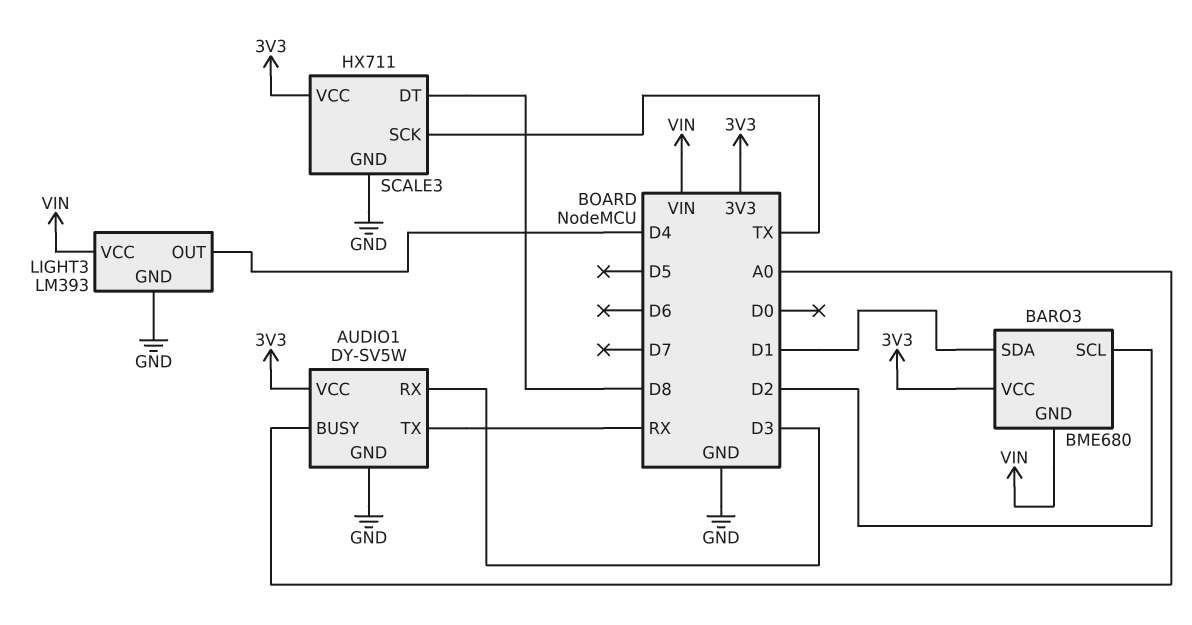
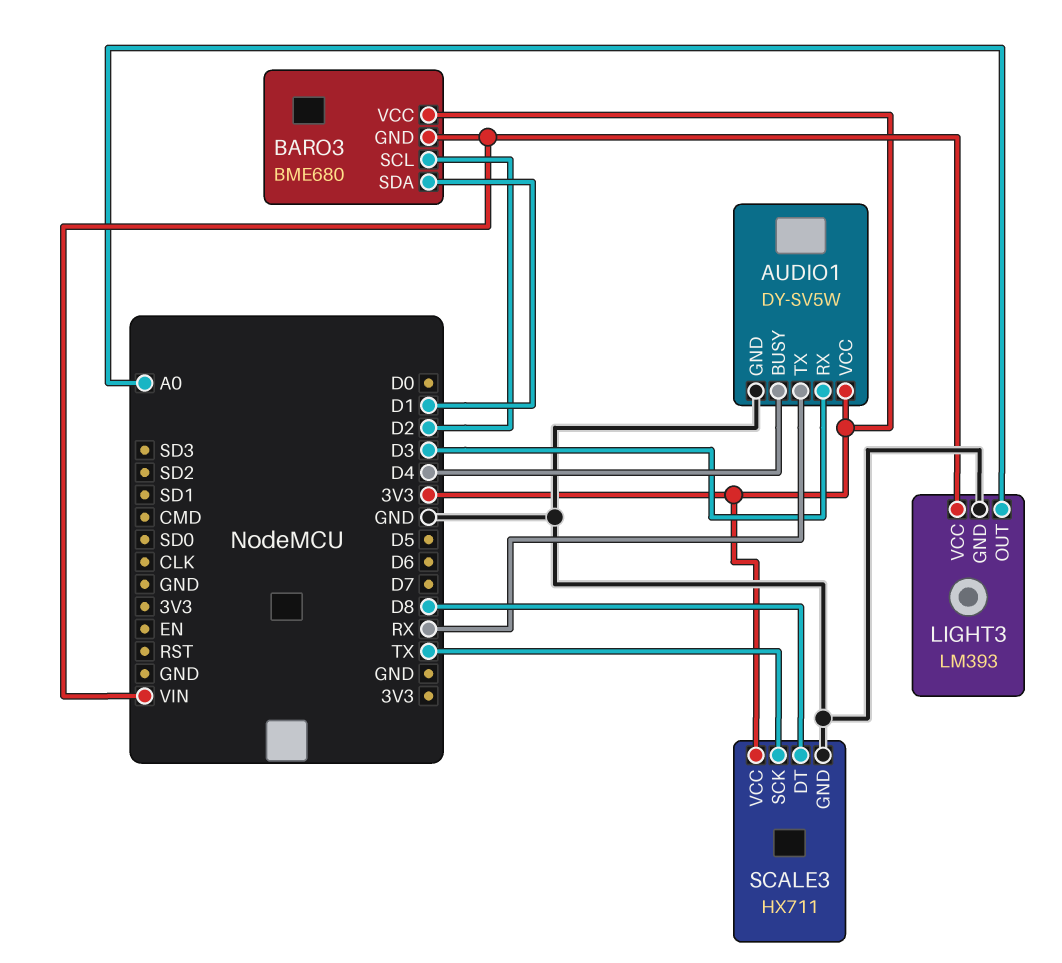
AUDIO1 pin BUSY: A0 -> D4
LIGHT3 pin OUT: D4 -> A0

